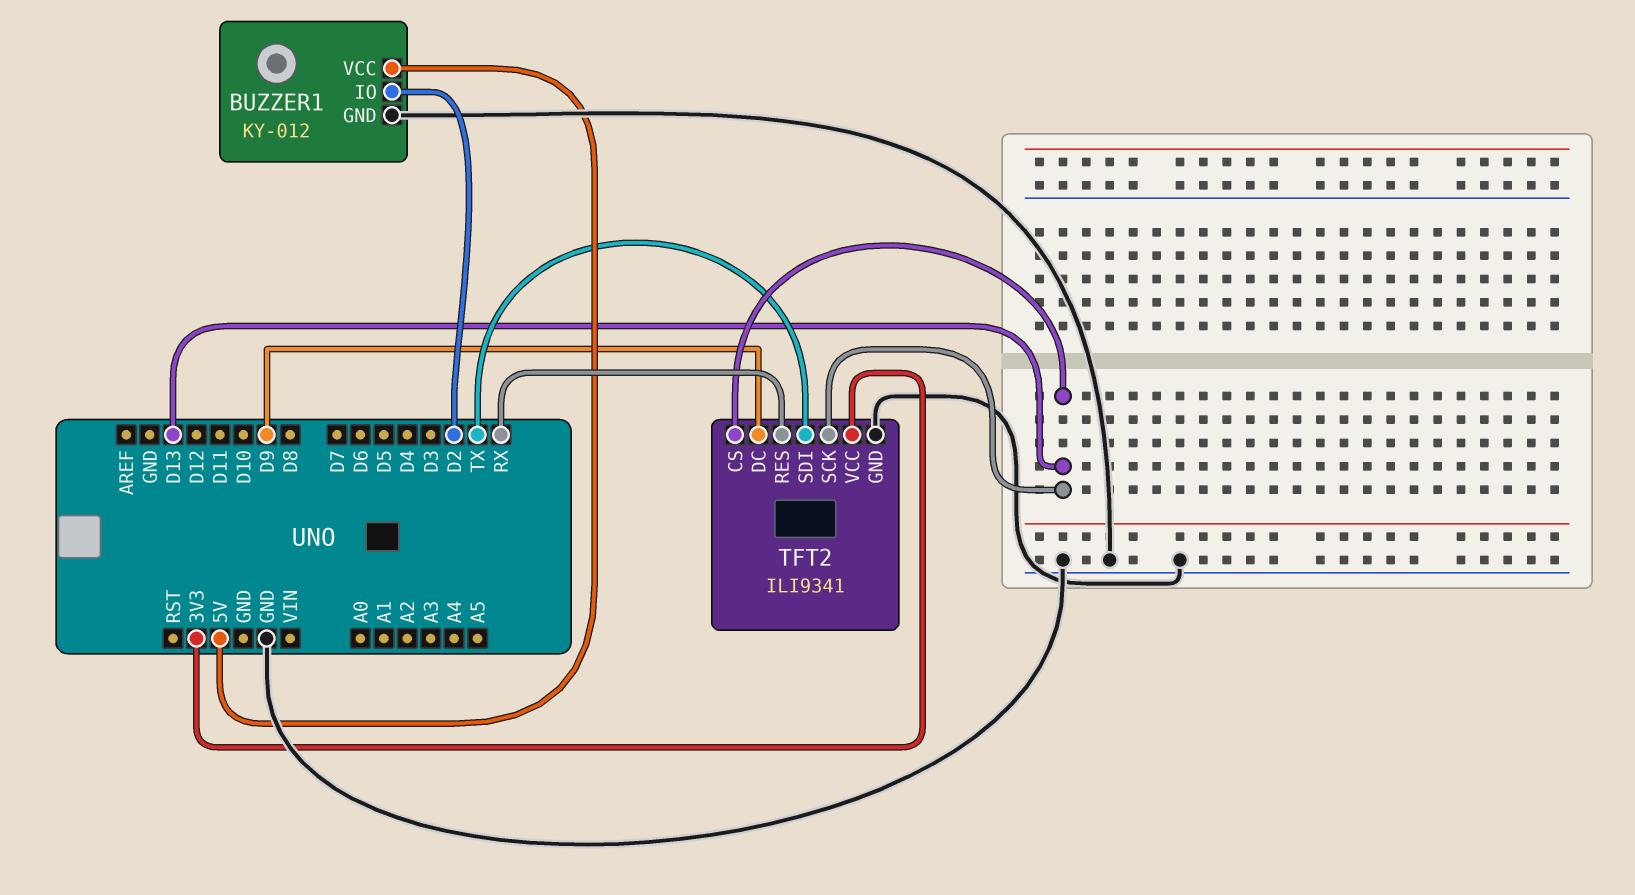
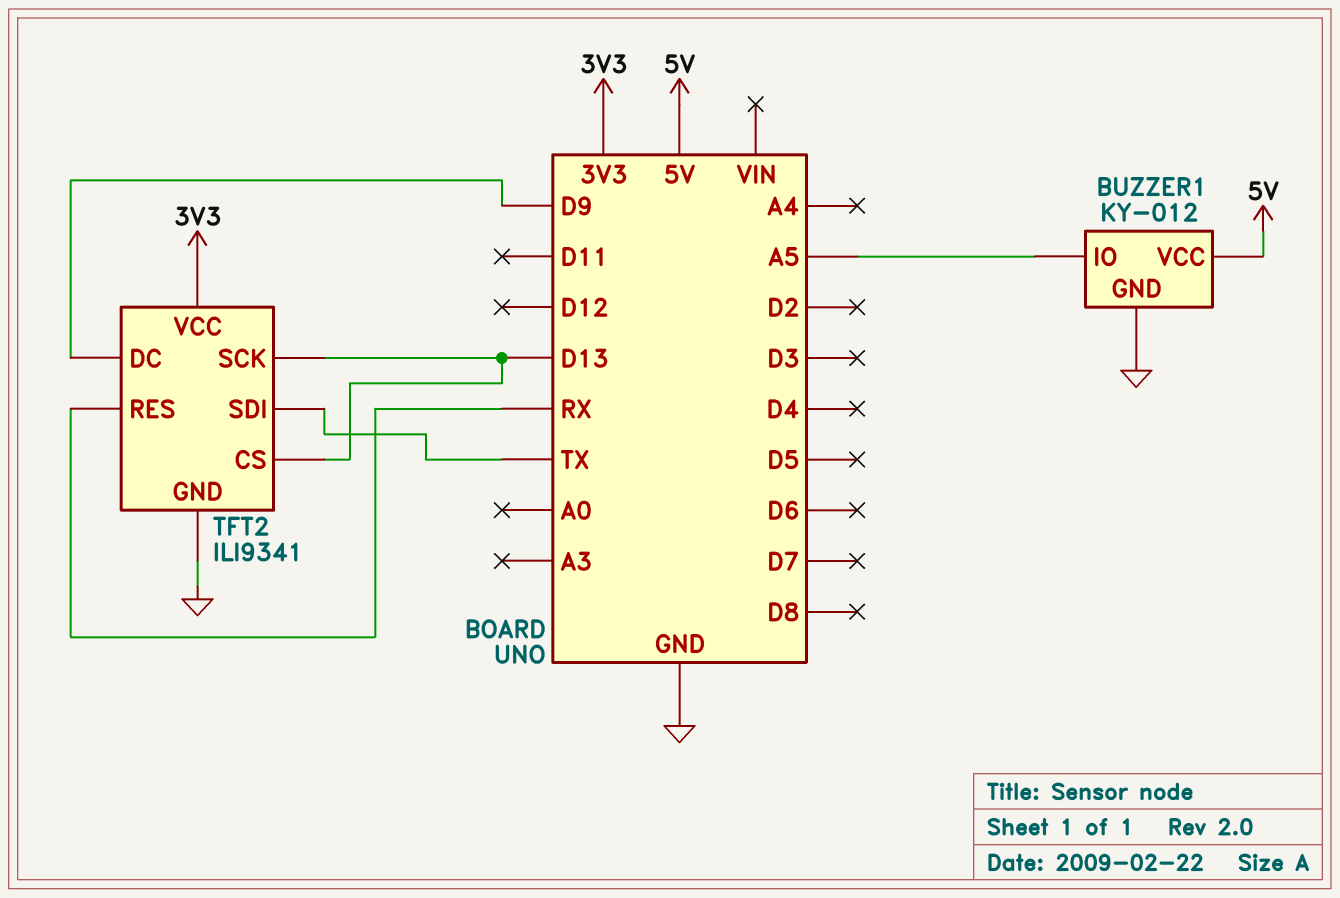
BUZZER1 pin IO: D2 -> A5

